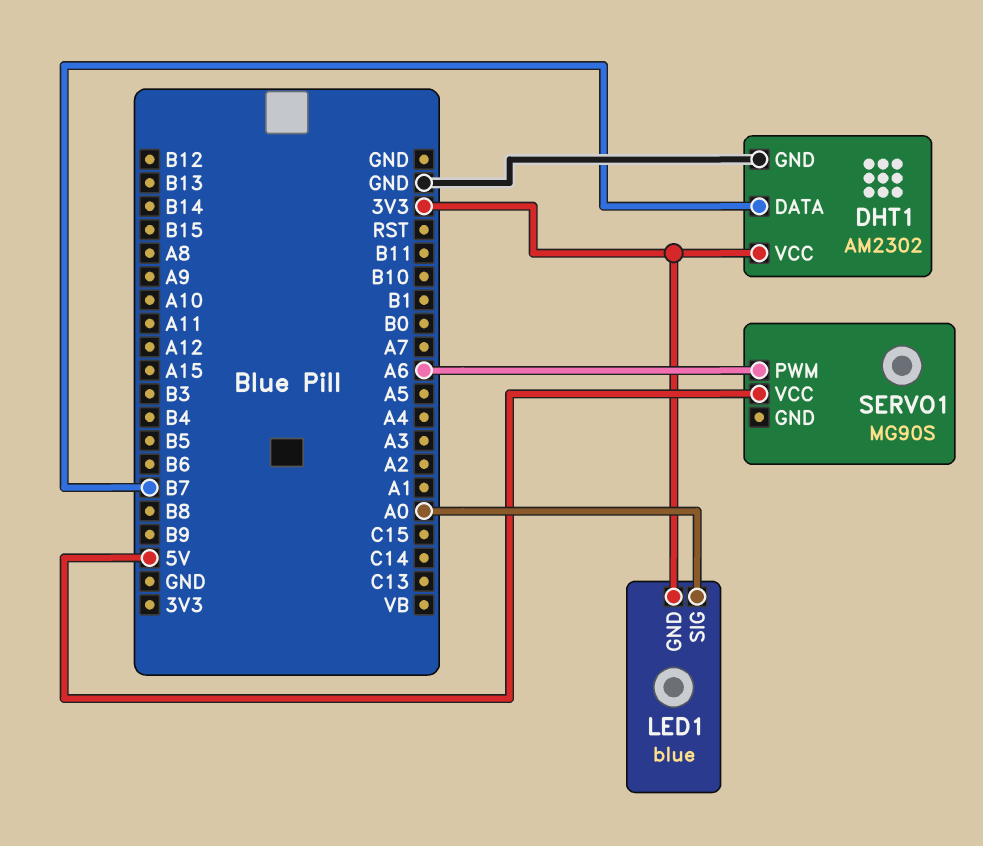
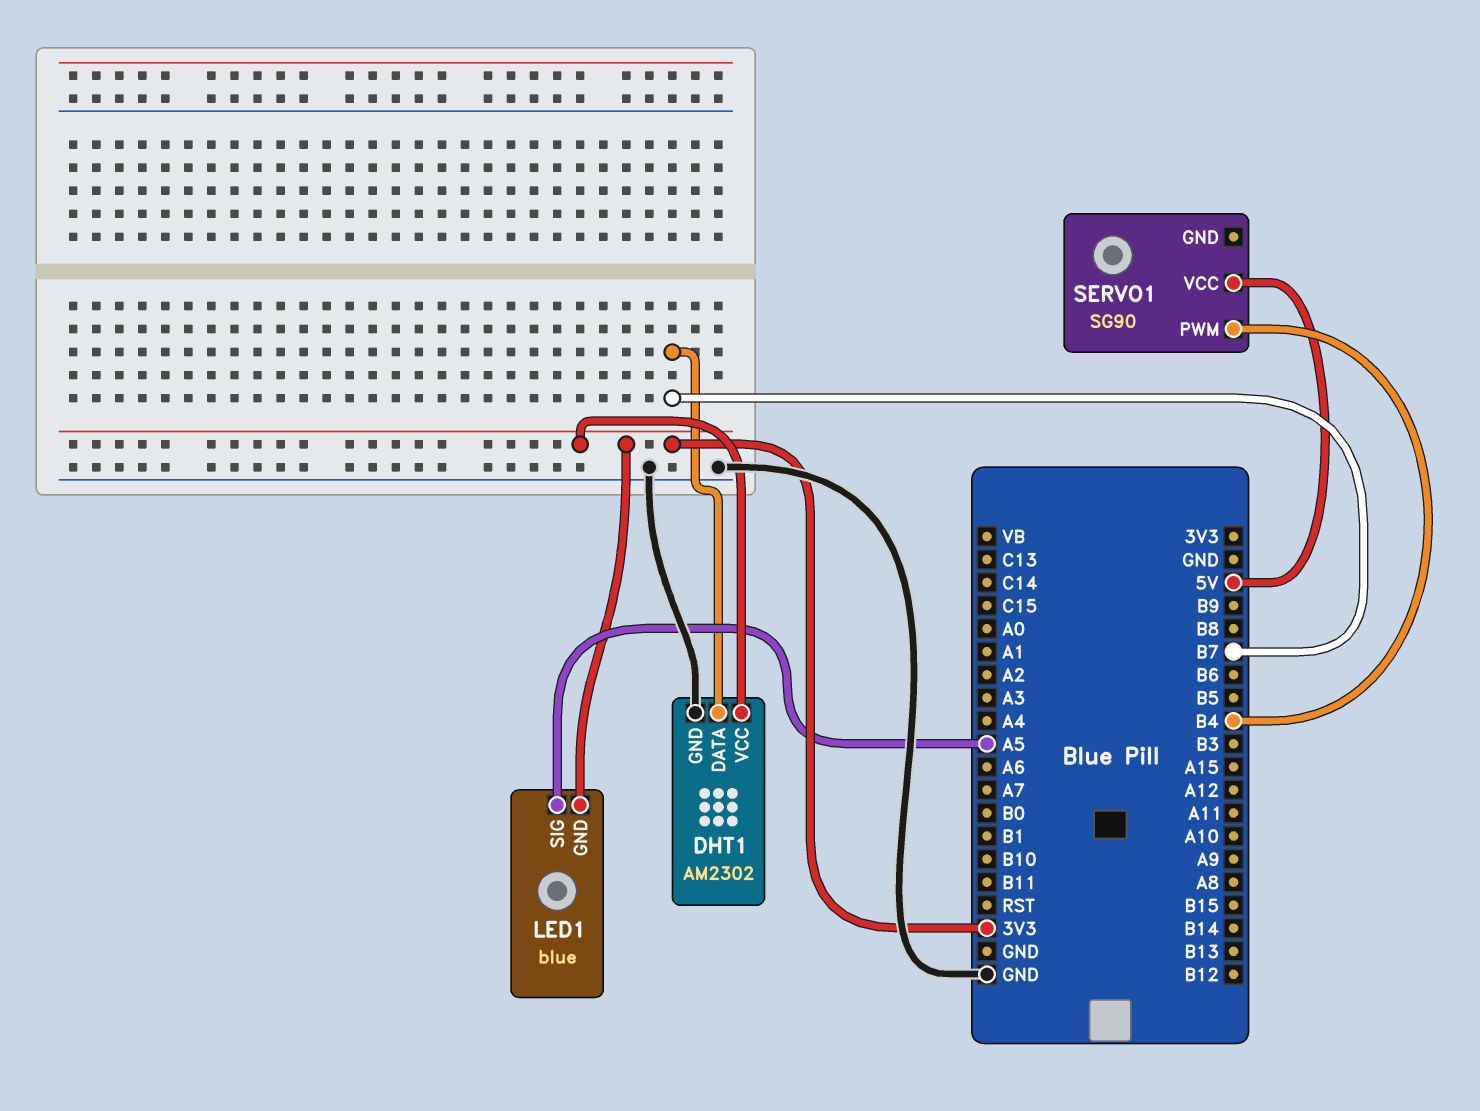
LED1 pin SIG: A0 -> A5
SERVO1: MG90S -> SG90
SERVO1 pin PWM: A6 -> B4

